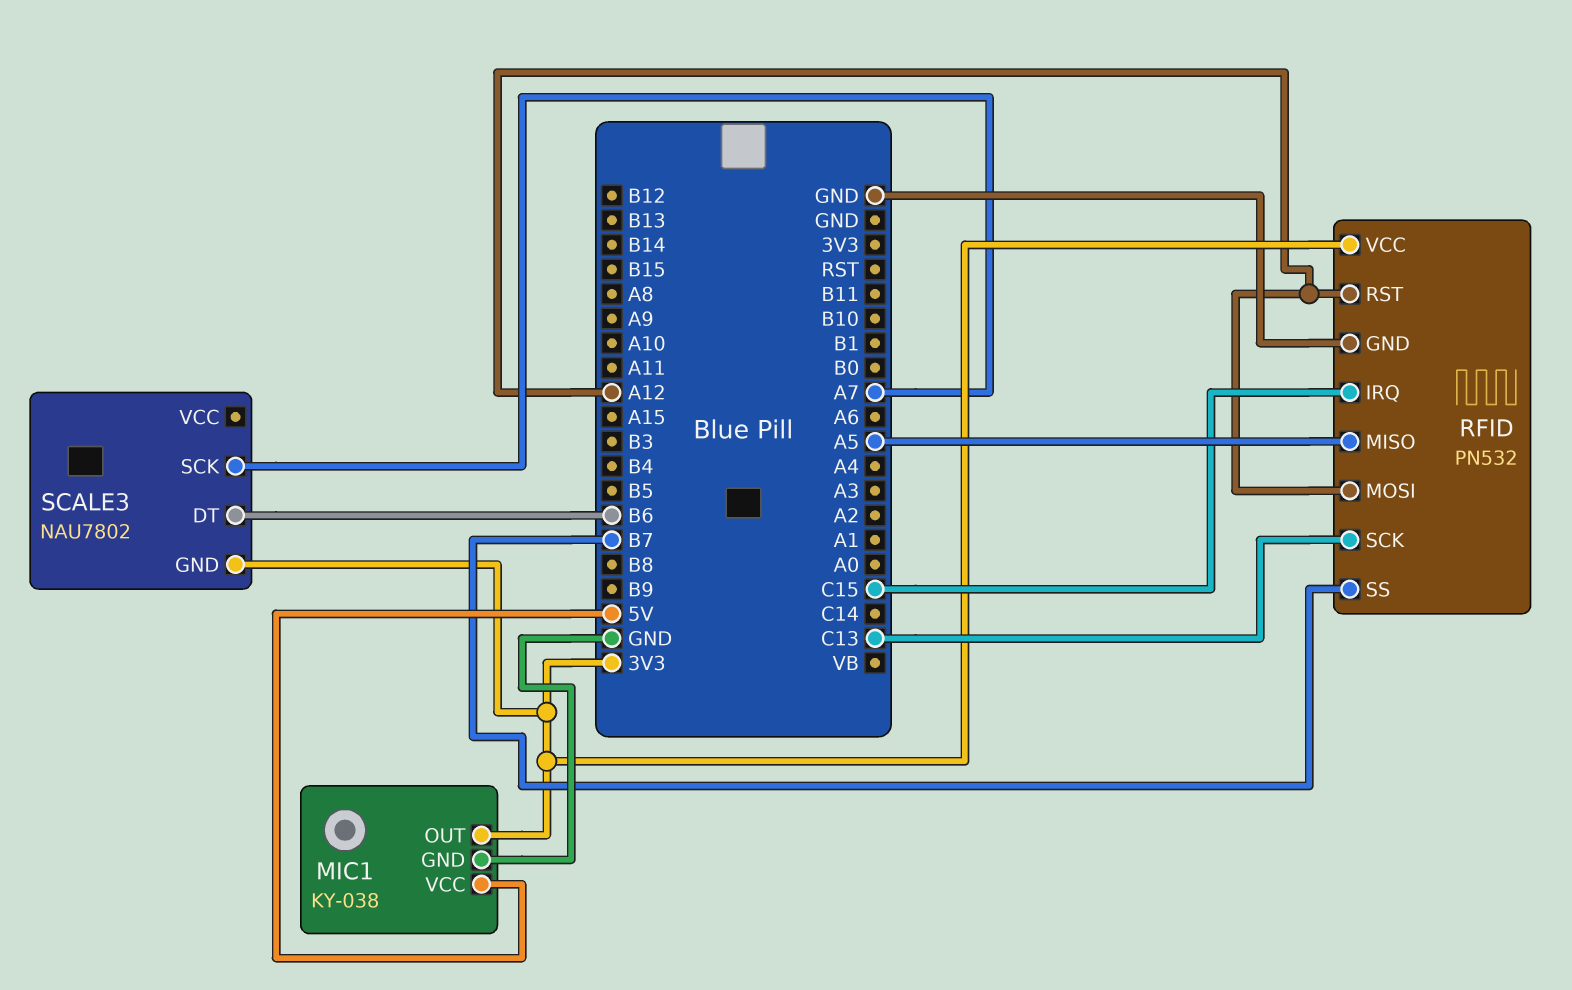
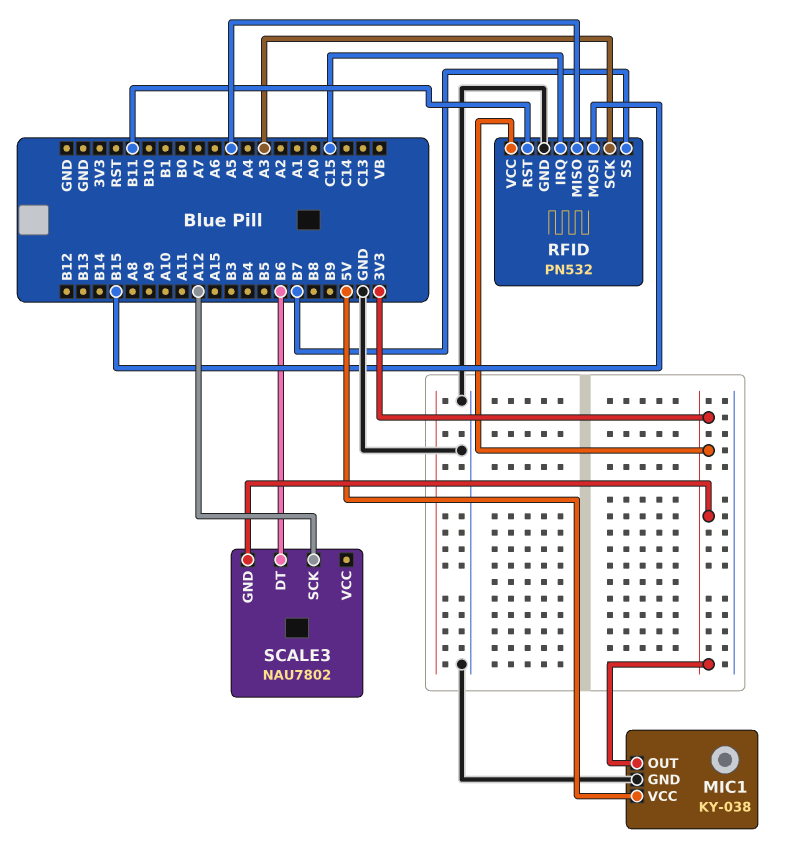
RFID pin MOSI: A12 -> B15
RFID pin RST: A12 -> B11
RFID pin SCK: C13 -> A3
SCALE3 pin SCK: A7 -> A12

